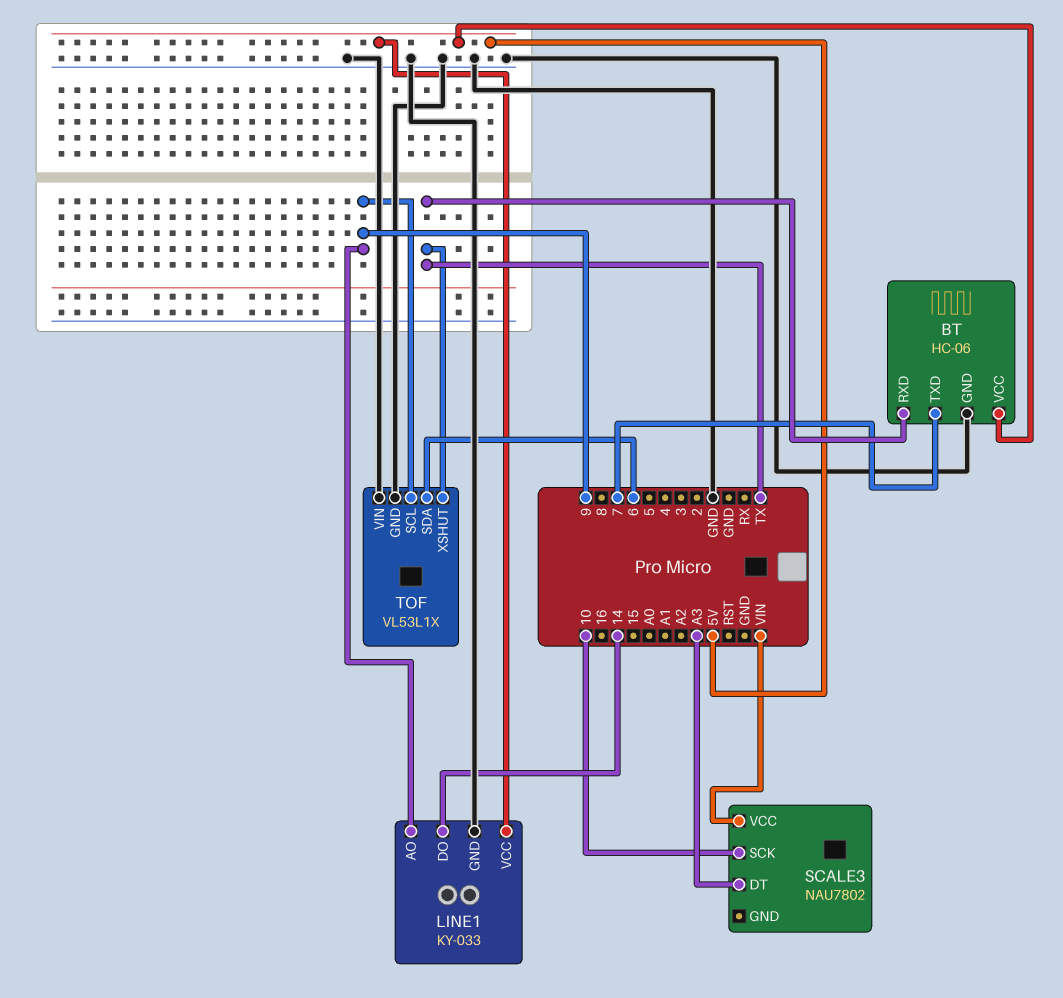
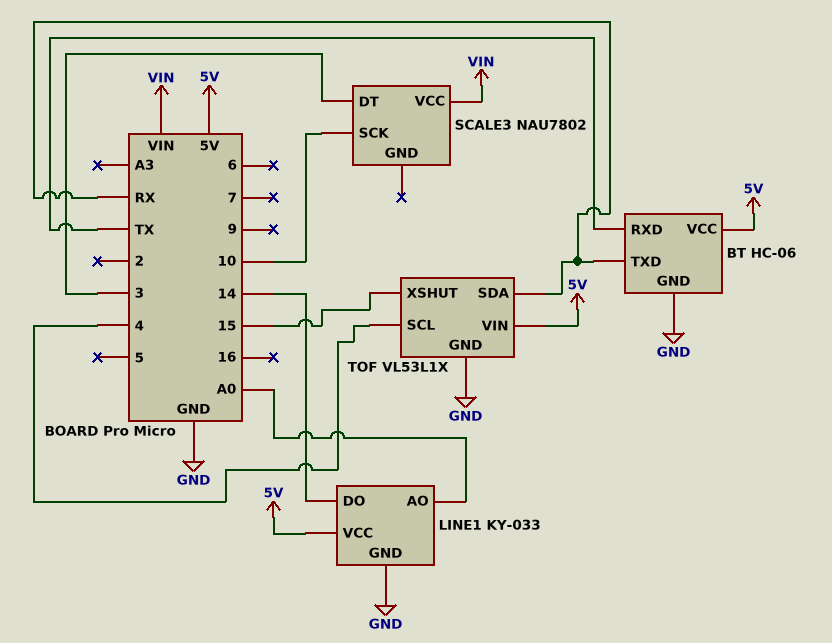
BT pin TXD: 7 -> RX
LINE1 pin AO: 9 -> A0
SCALE3 pin DT: A3 -> 3
TOF pin SCL: 9 -> 4
TOF pin SDA: 6 -> RX
TOF pin VIN: GND -> 5V
TOF pin XSHUT: TX -> 15

